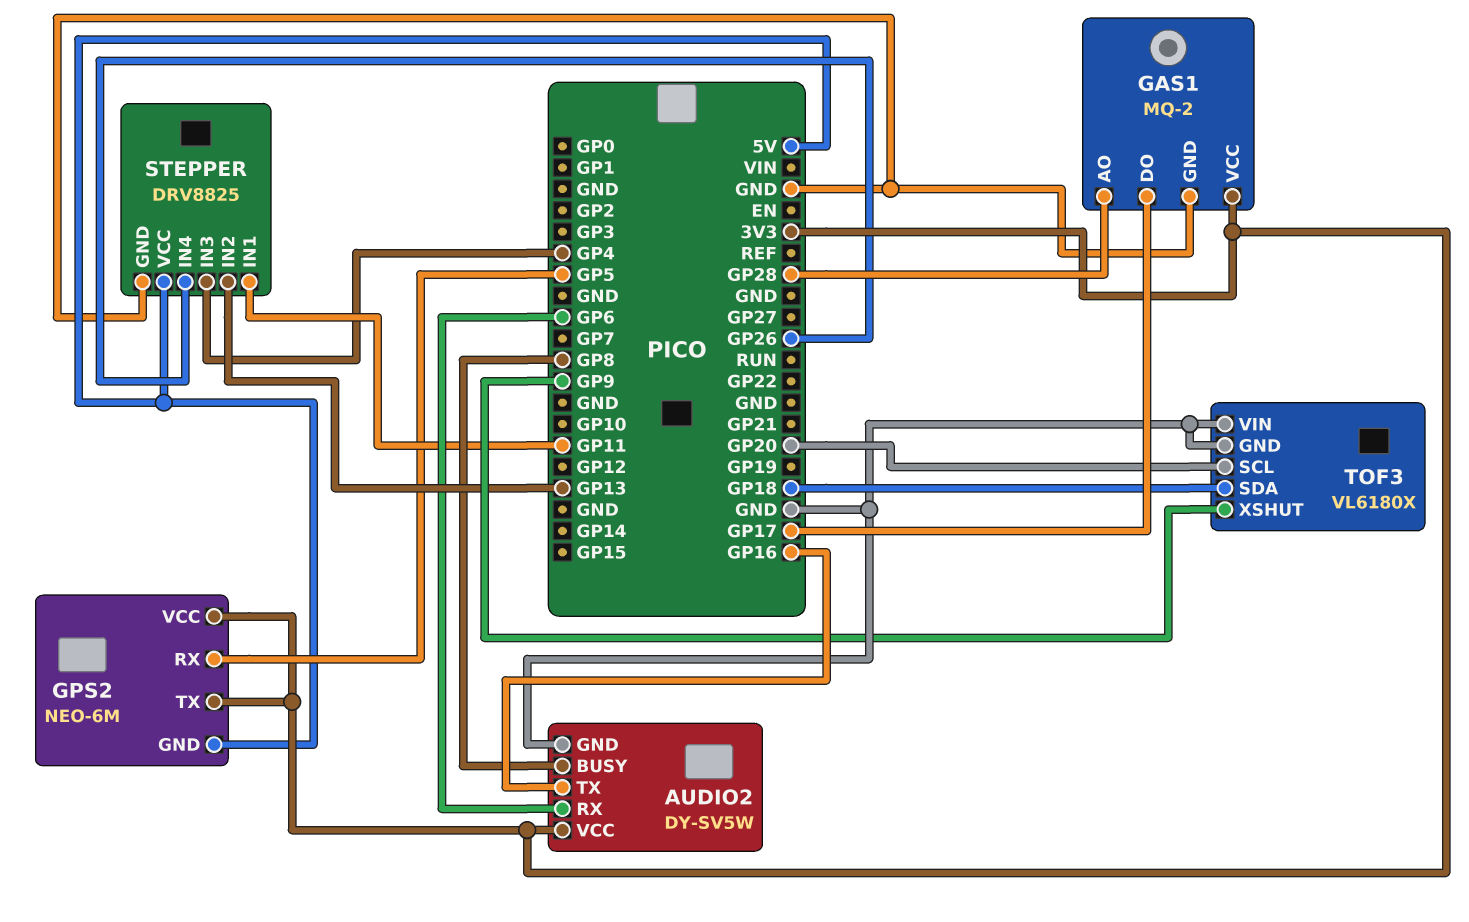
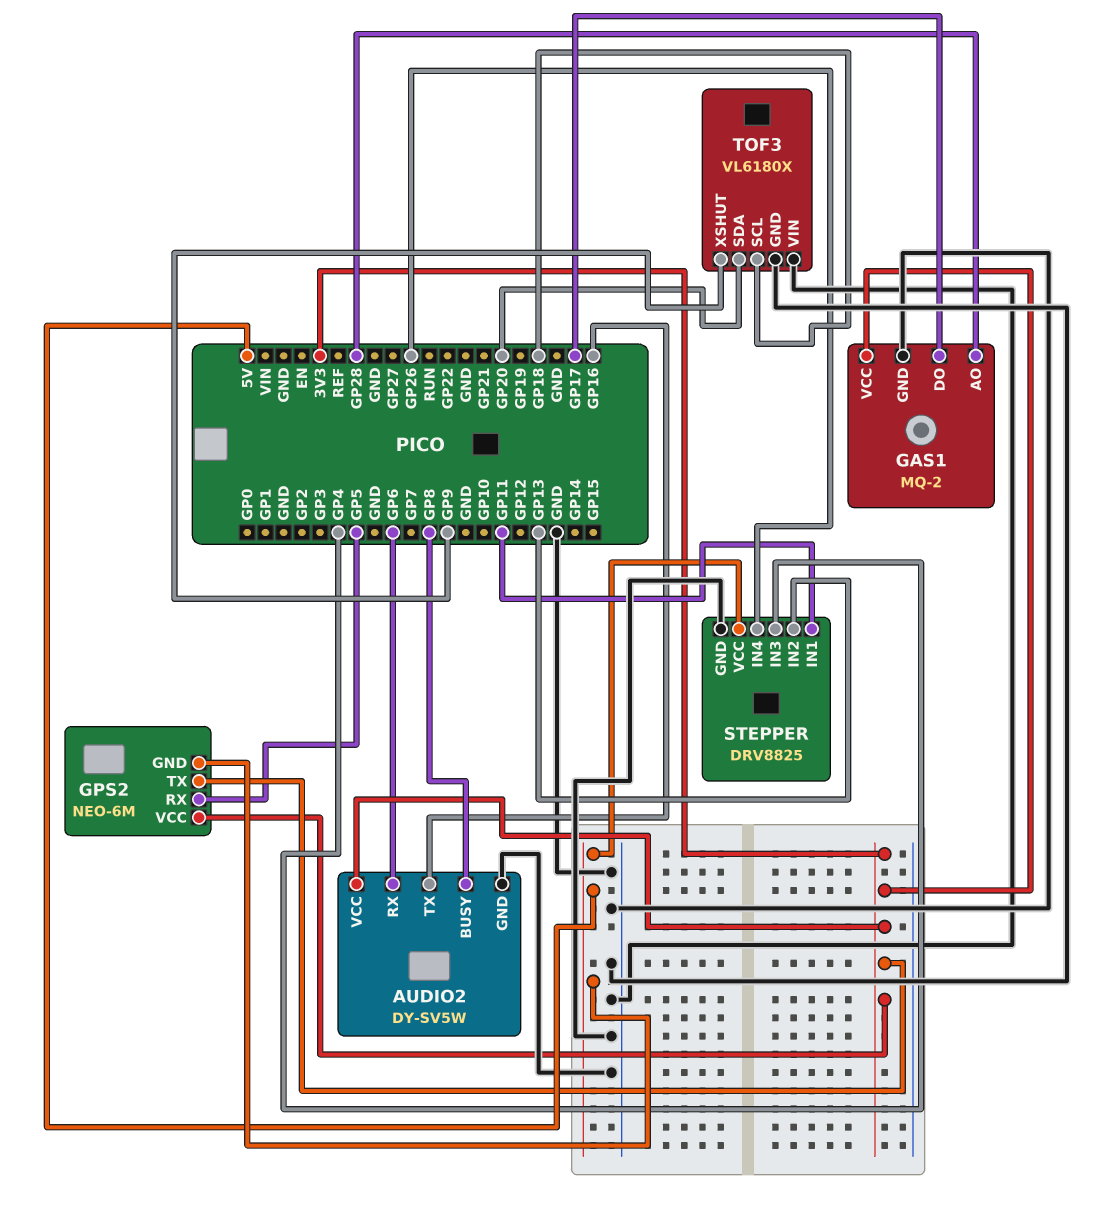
TOF3 pin SCL: GP20 -> GP18
TOF3 pin SDA: GP18 -> GP20

